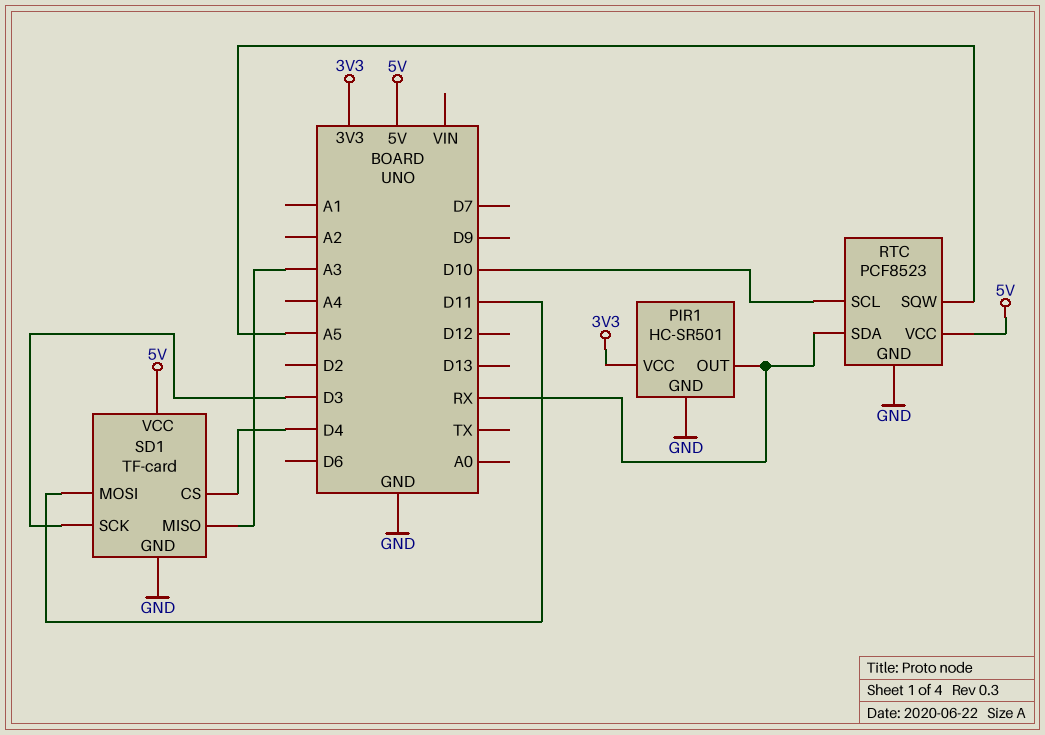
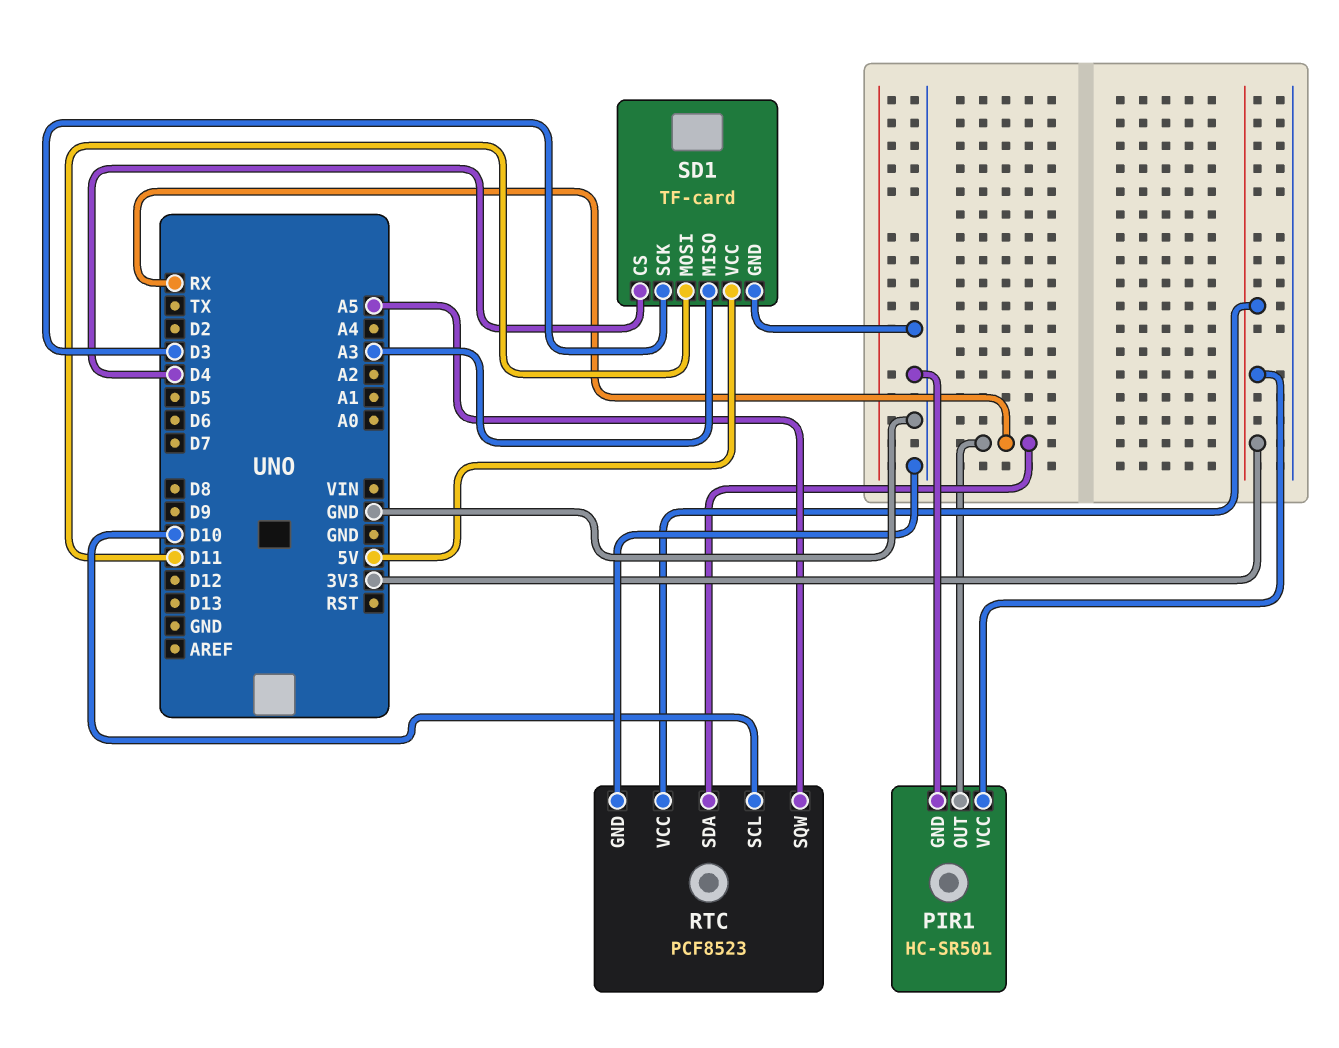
RTC pin VCC: 5V -> 3V3

